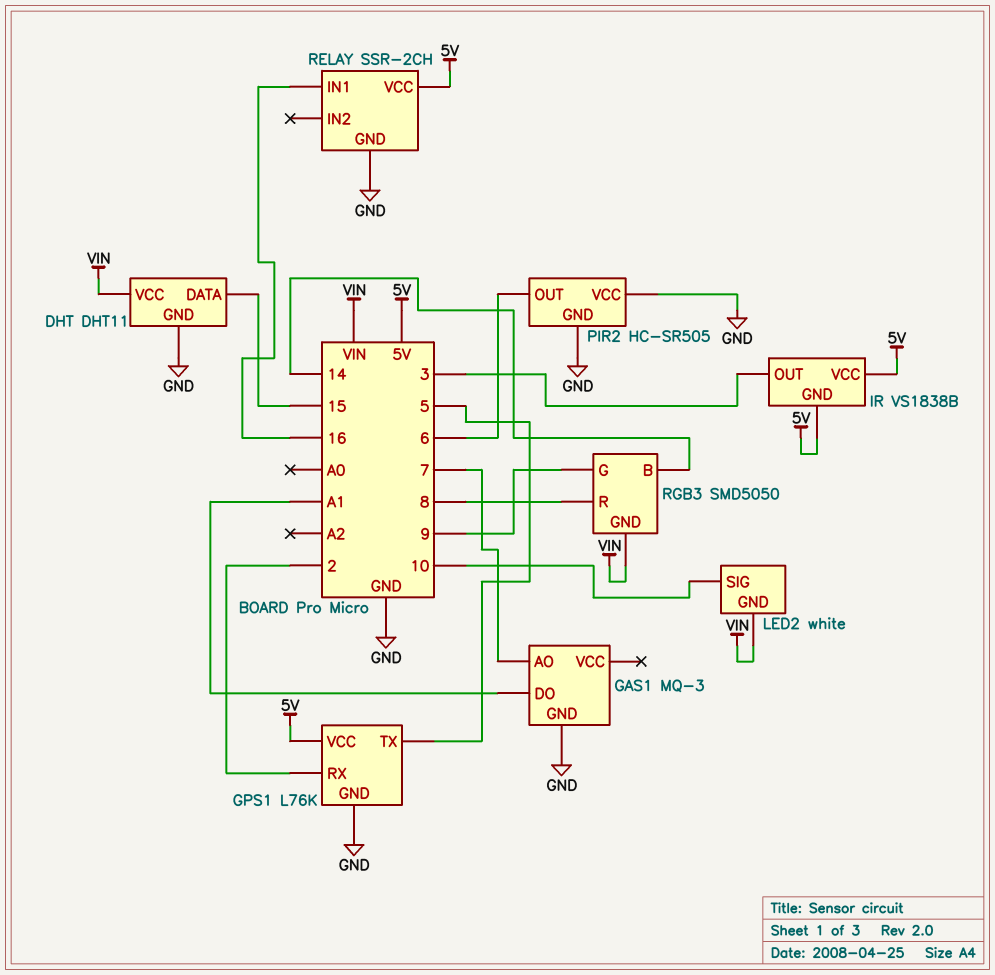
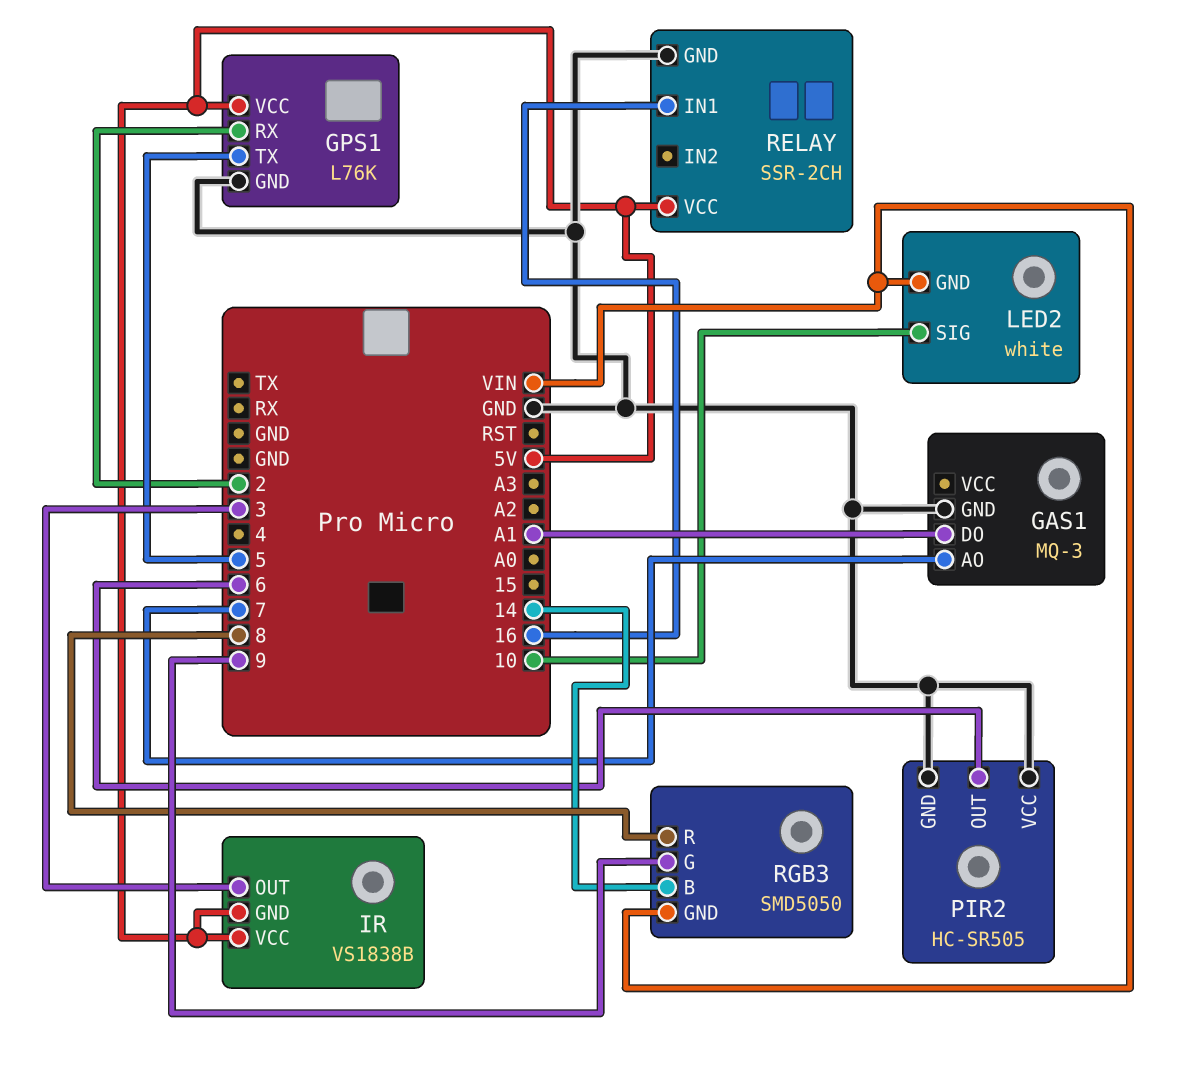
DHT: DHT11 -> none
DHT pin DATA: 15 -> none
DHT pin GND: GND -> none
DHT pin VCC: VIN -> none

